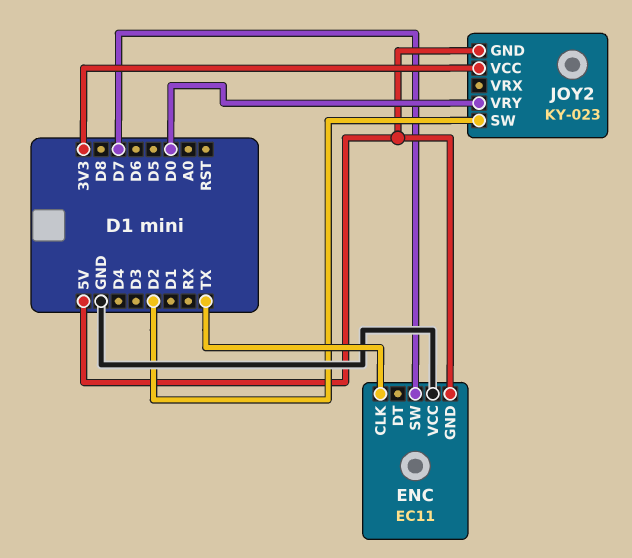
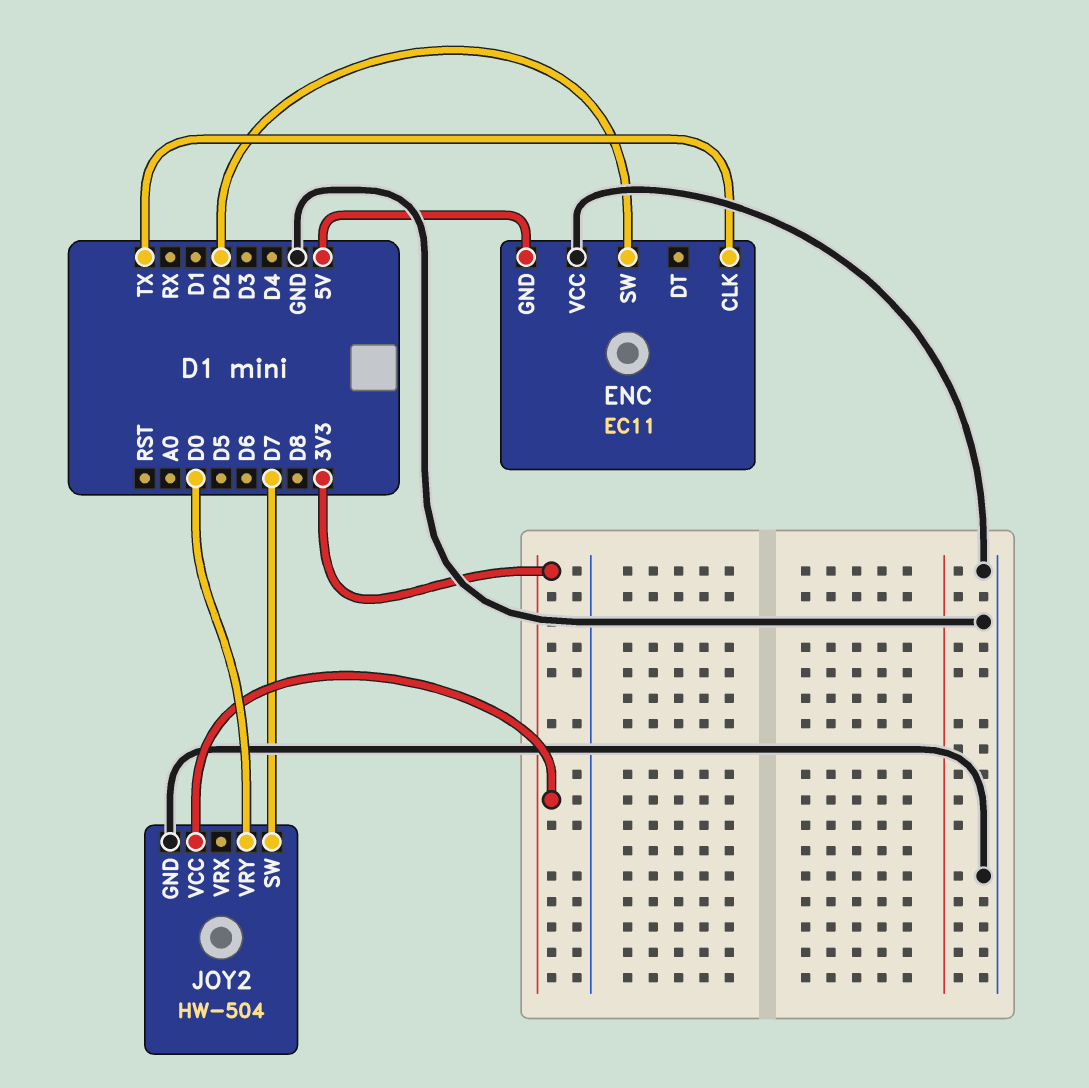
ENC pin SW: D7 -> D2
JOY2: KY-023 -> HW-504
JOY2 pin GND: 5V -> GND
JOY2 pin SW: D2 -> D7

